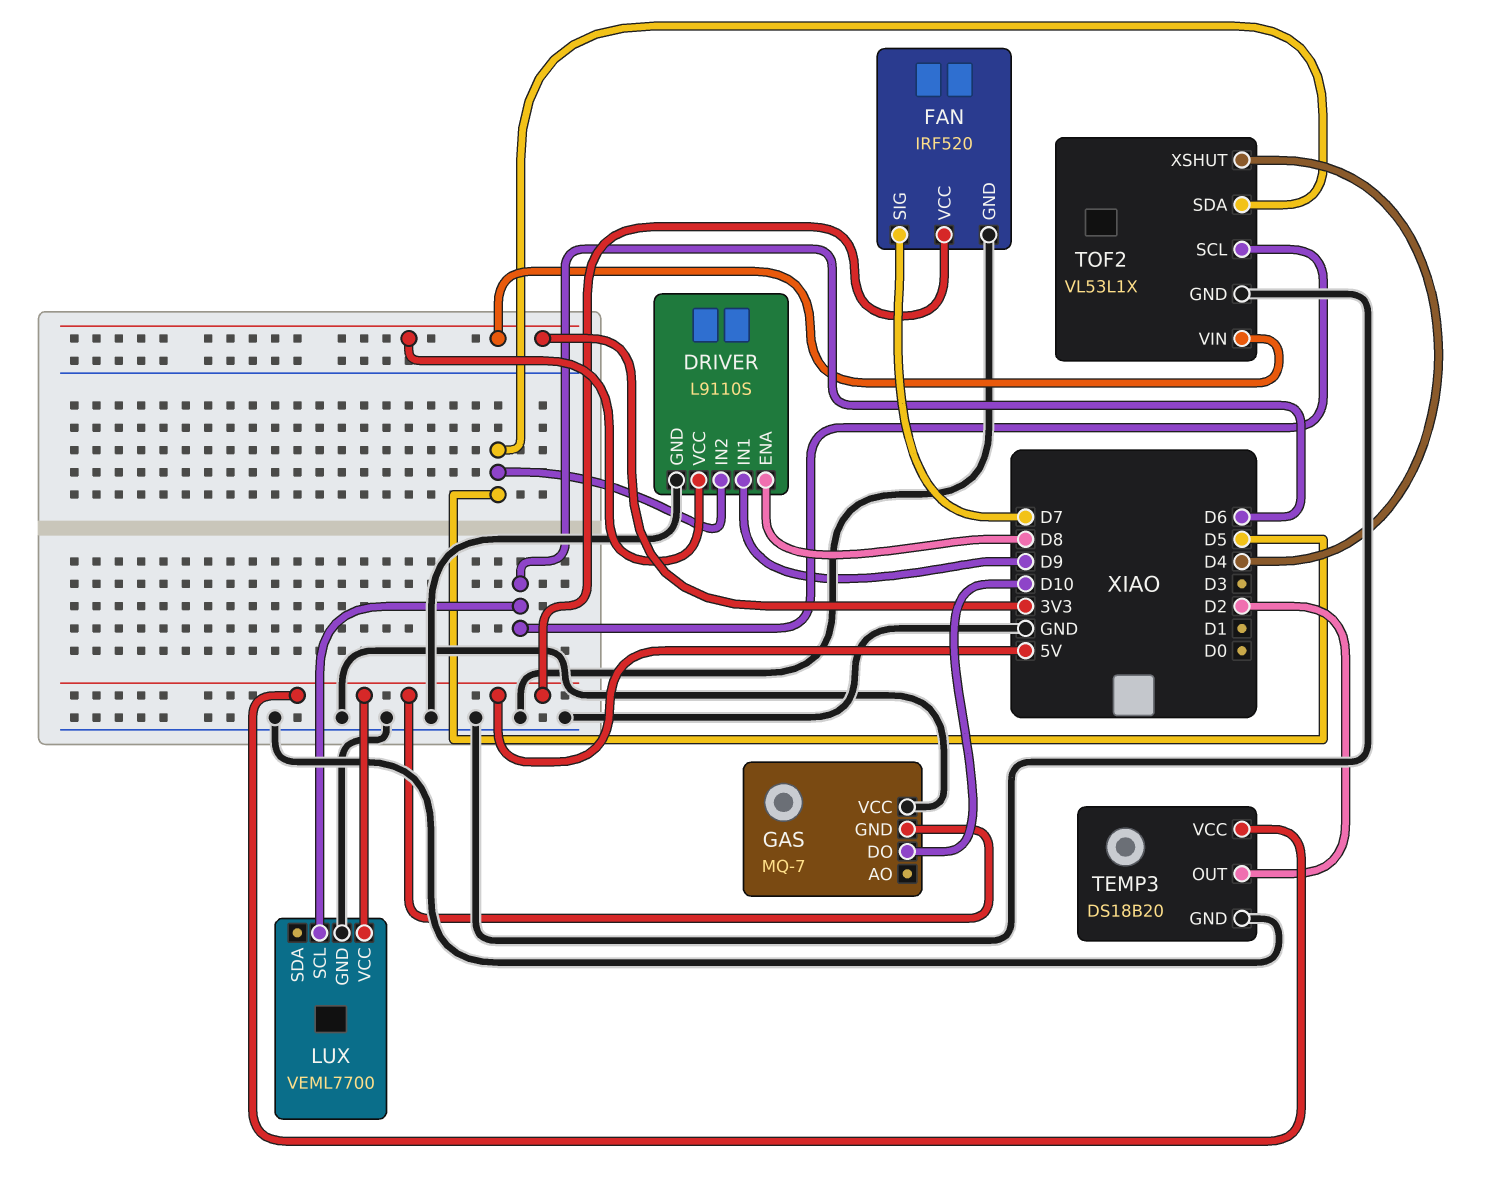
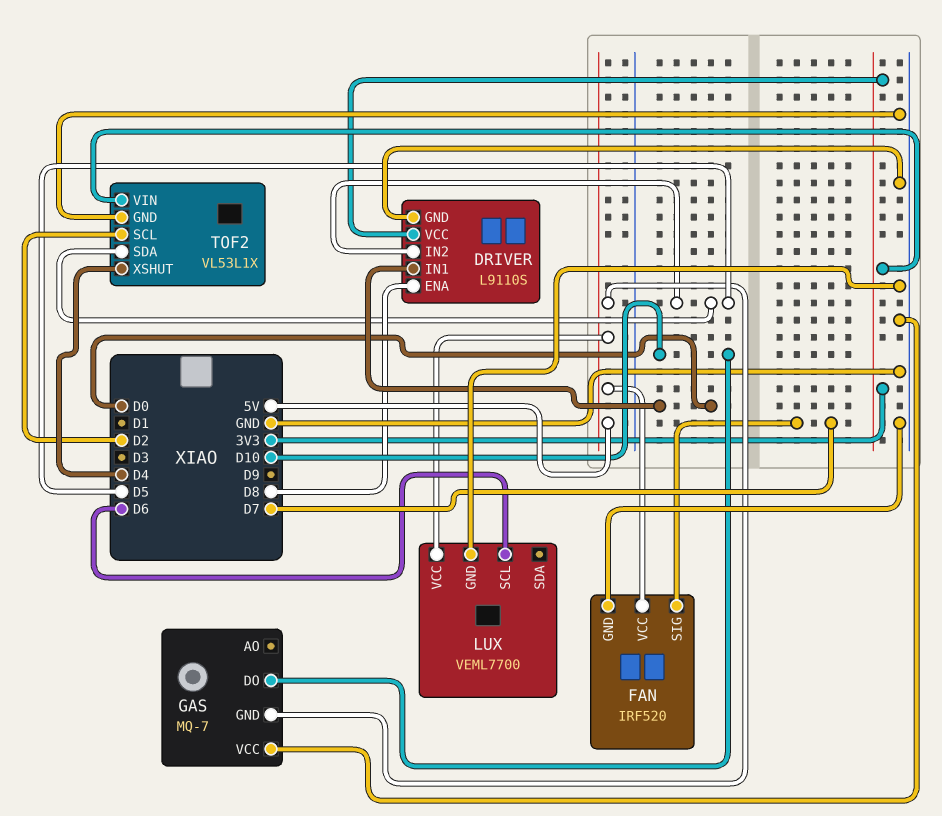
DRIVER pin IN1: D9 -> D0
TEMP3: DS18B20 -> none
TEMP3 pin GND: GND -> none
TEMP3 pin OUT: D2 -> none
TEMP3 pin VCC: 5V -> none
TOF2 pin SCL: D6 -> D2

